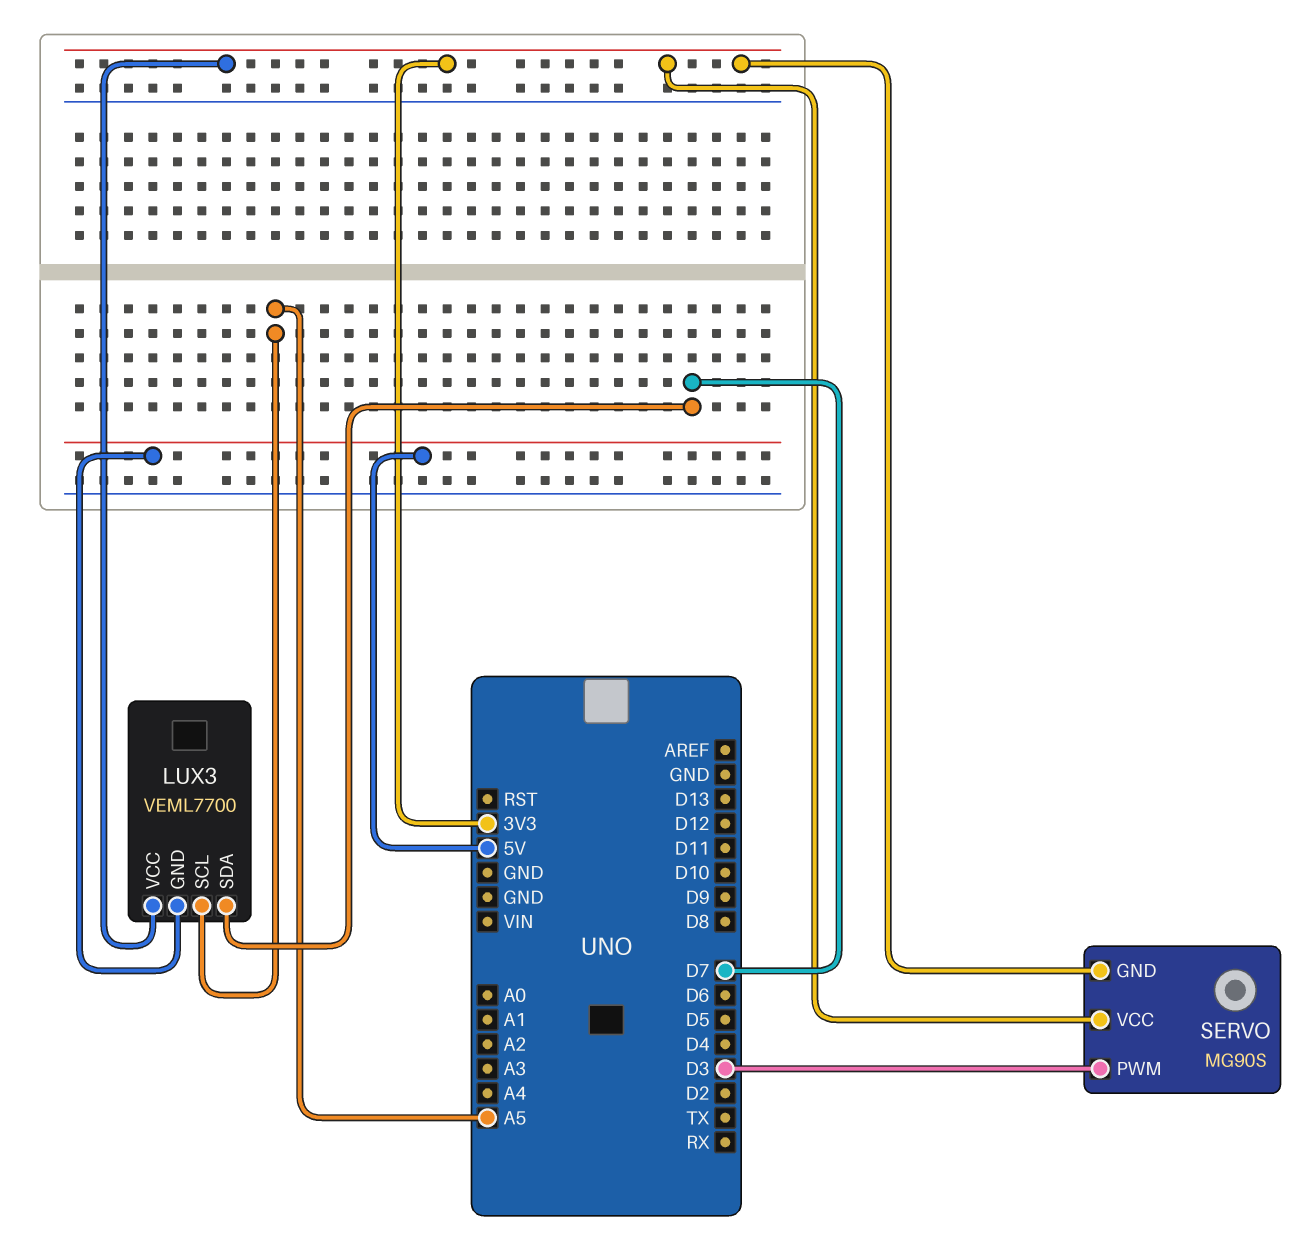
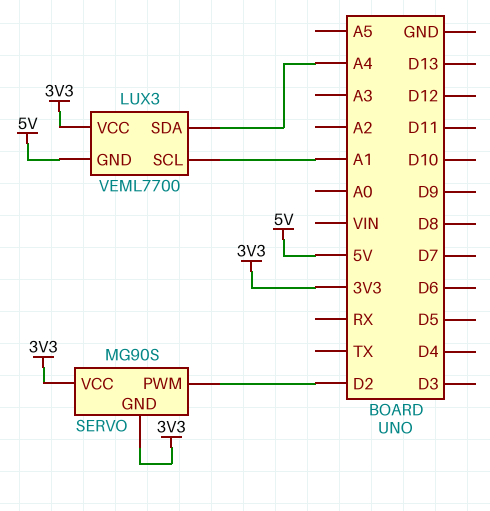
LUX3 pin SCL: A5 -> A1
LUX3 pin SDA: D7 -> A4
SERVO pin PWM: D3 -> D2

